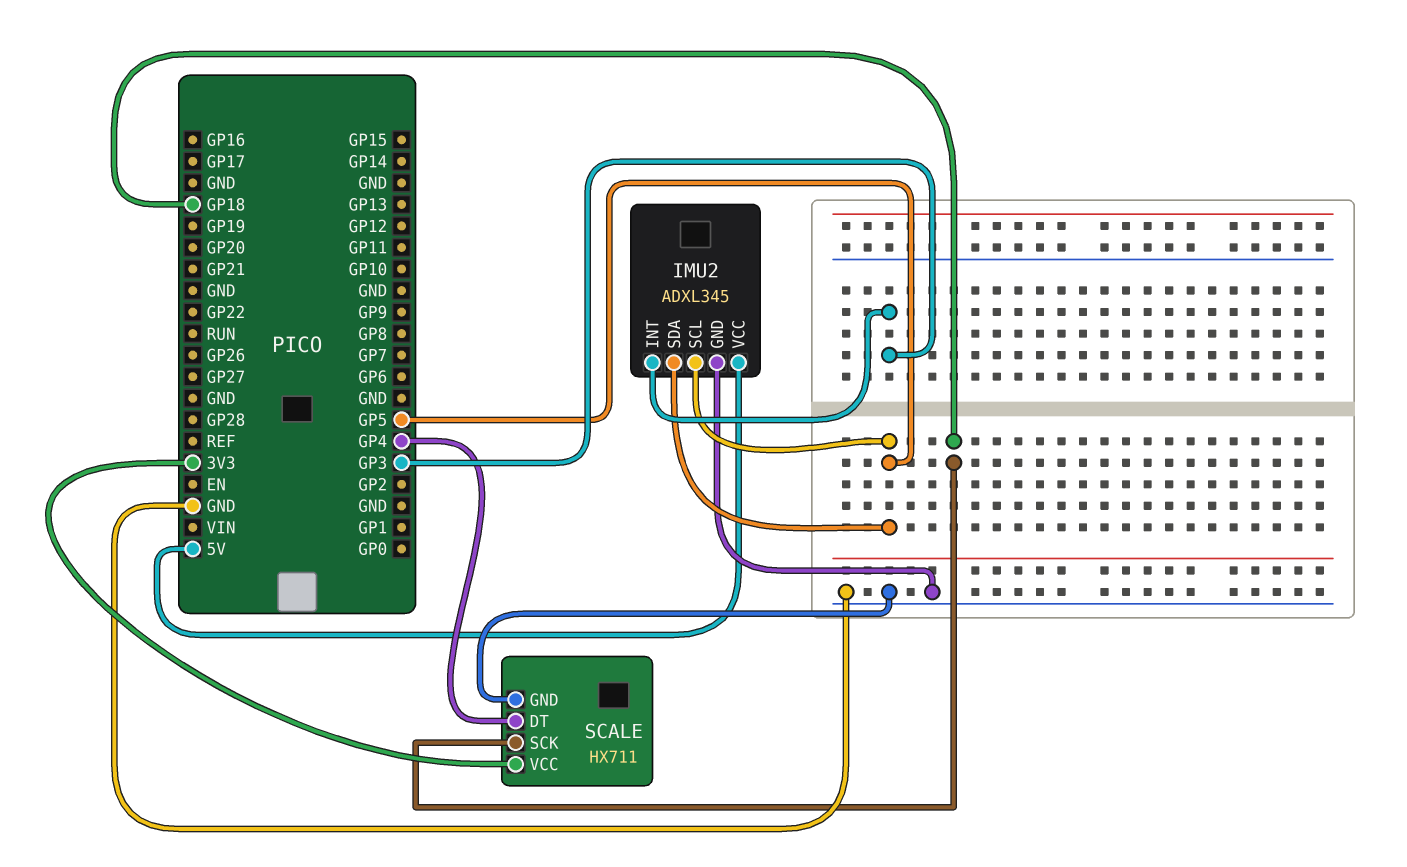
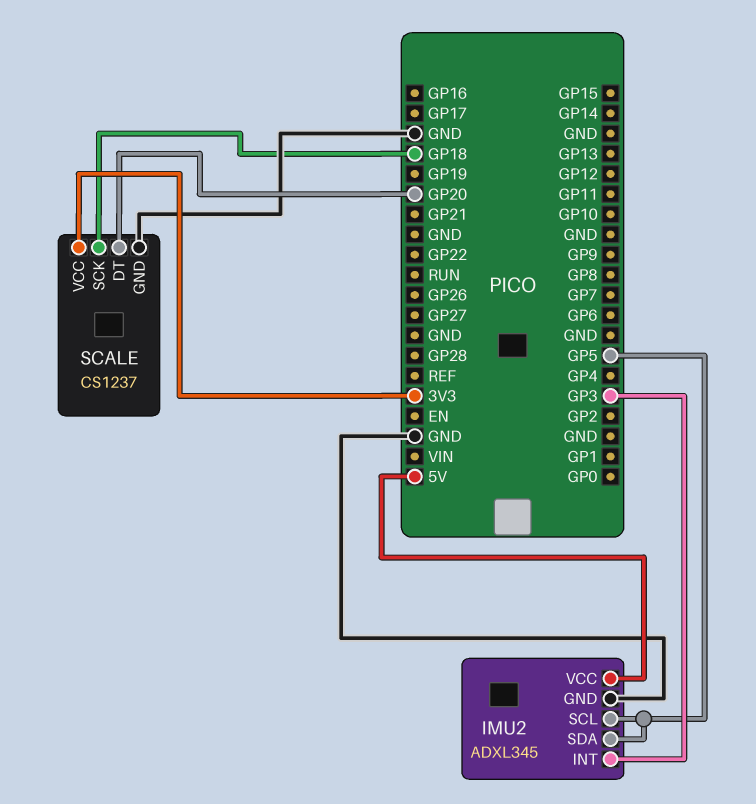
SCALE: HX711 -> CS1237
SCALE pin DT: GP4 -> GP20

